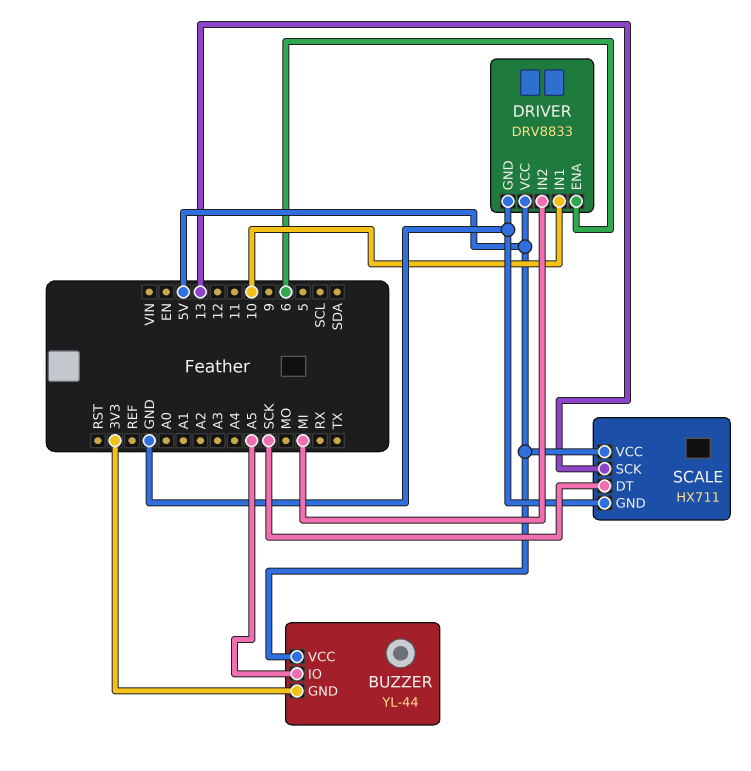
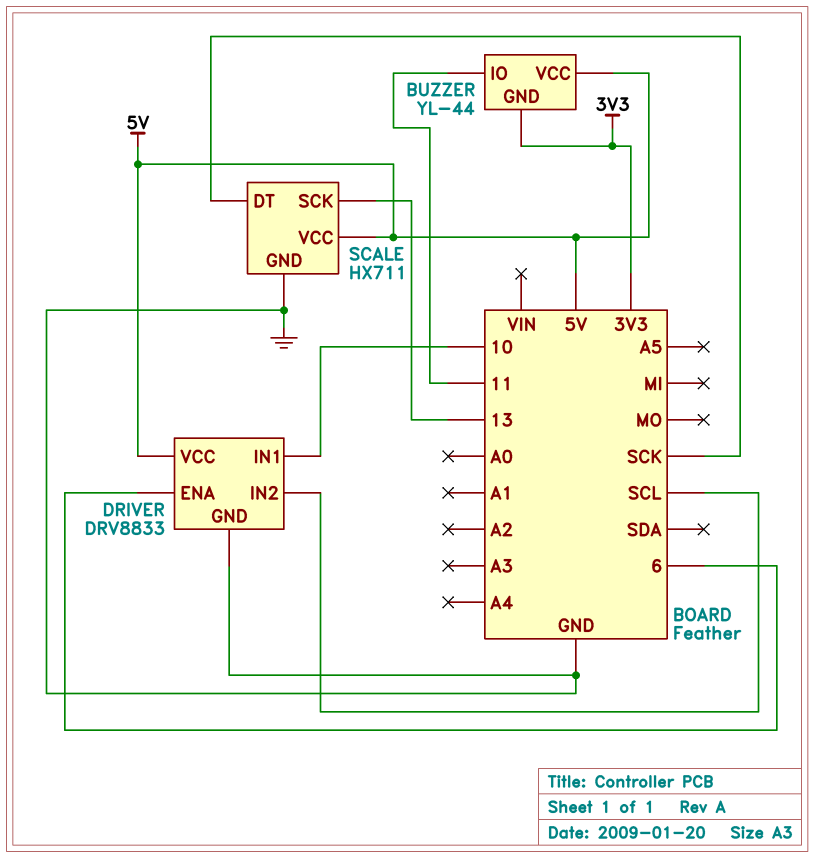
BUZZER pin IO: A5 -> 11
DRIVER pin IN2: MI -> SCL

